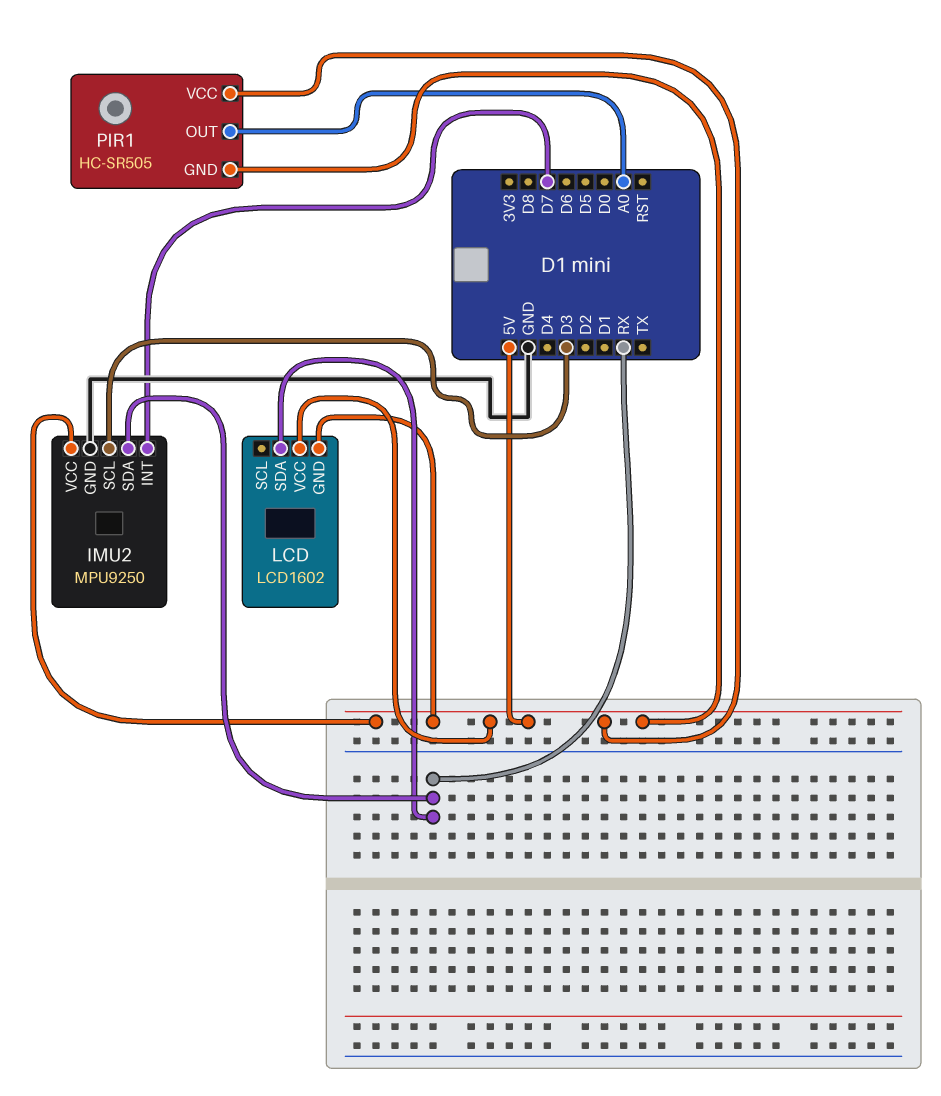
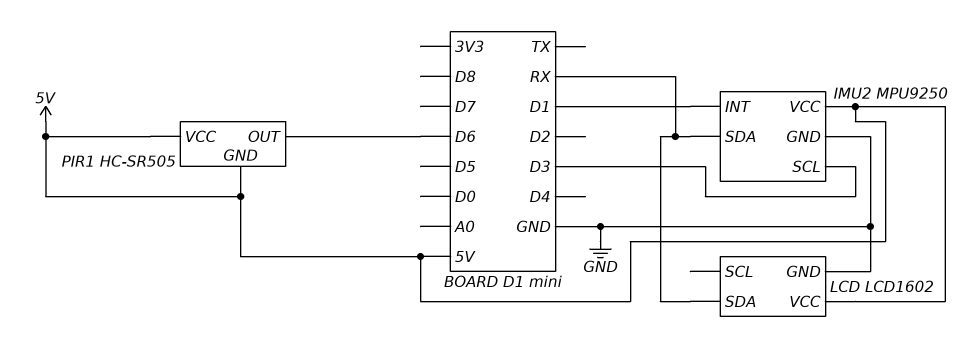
IMU2 pin INT: D7 -> D1
LCD pin GND: 5V -> GND
PIR1 pin OUT: A0 -> D6

